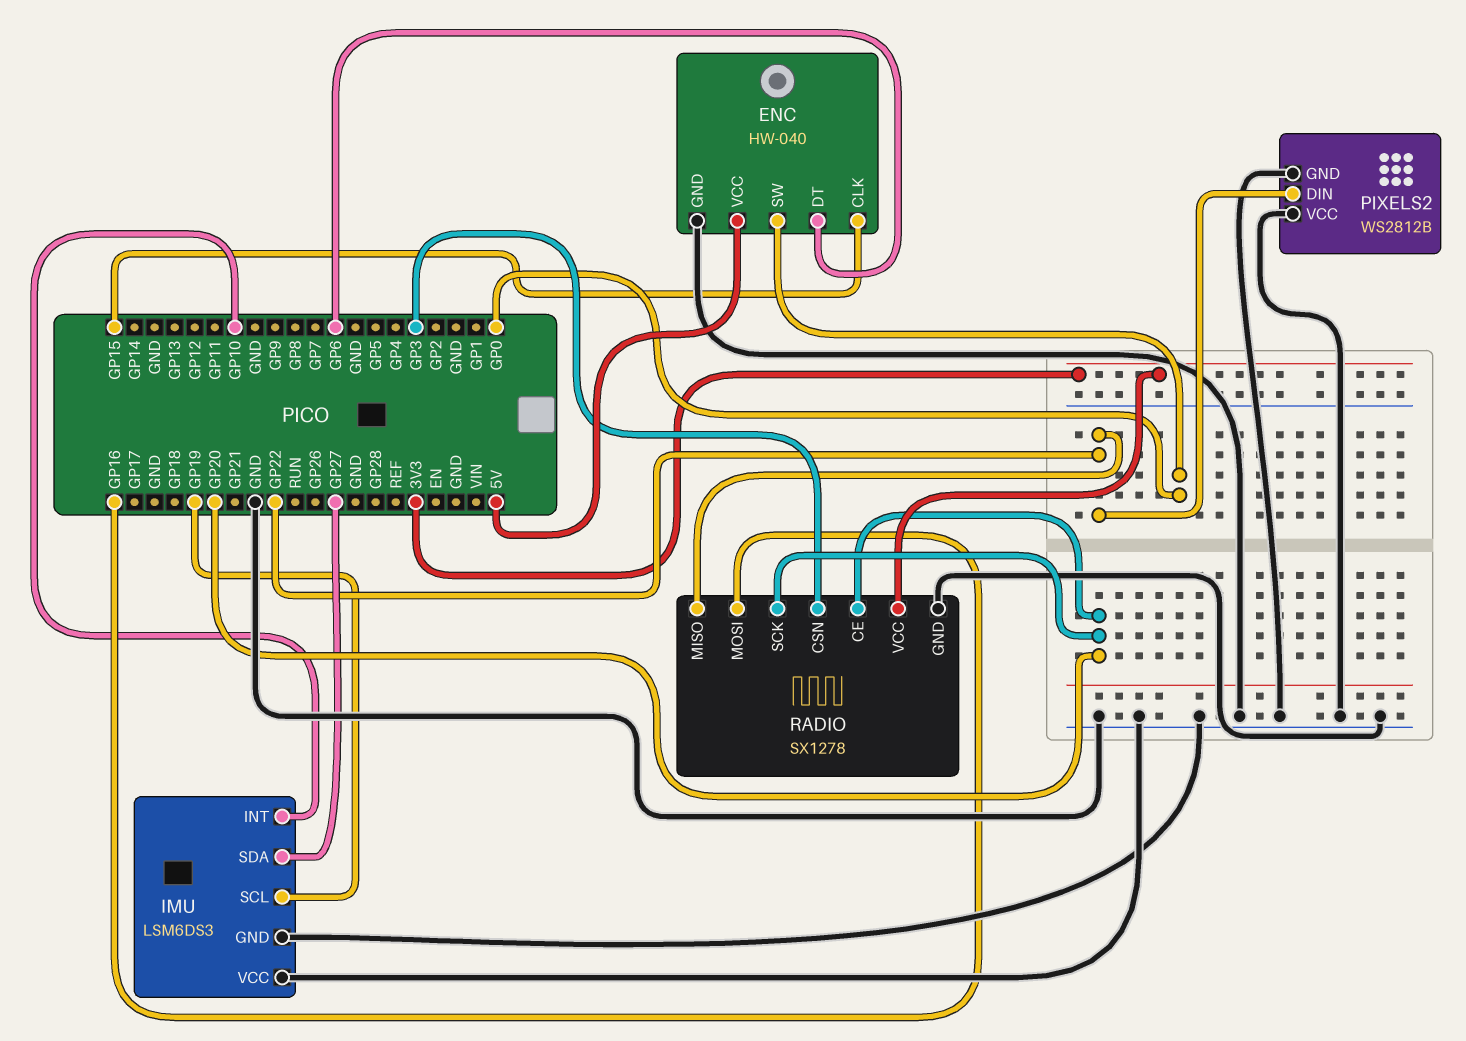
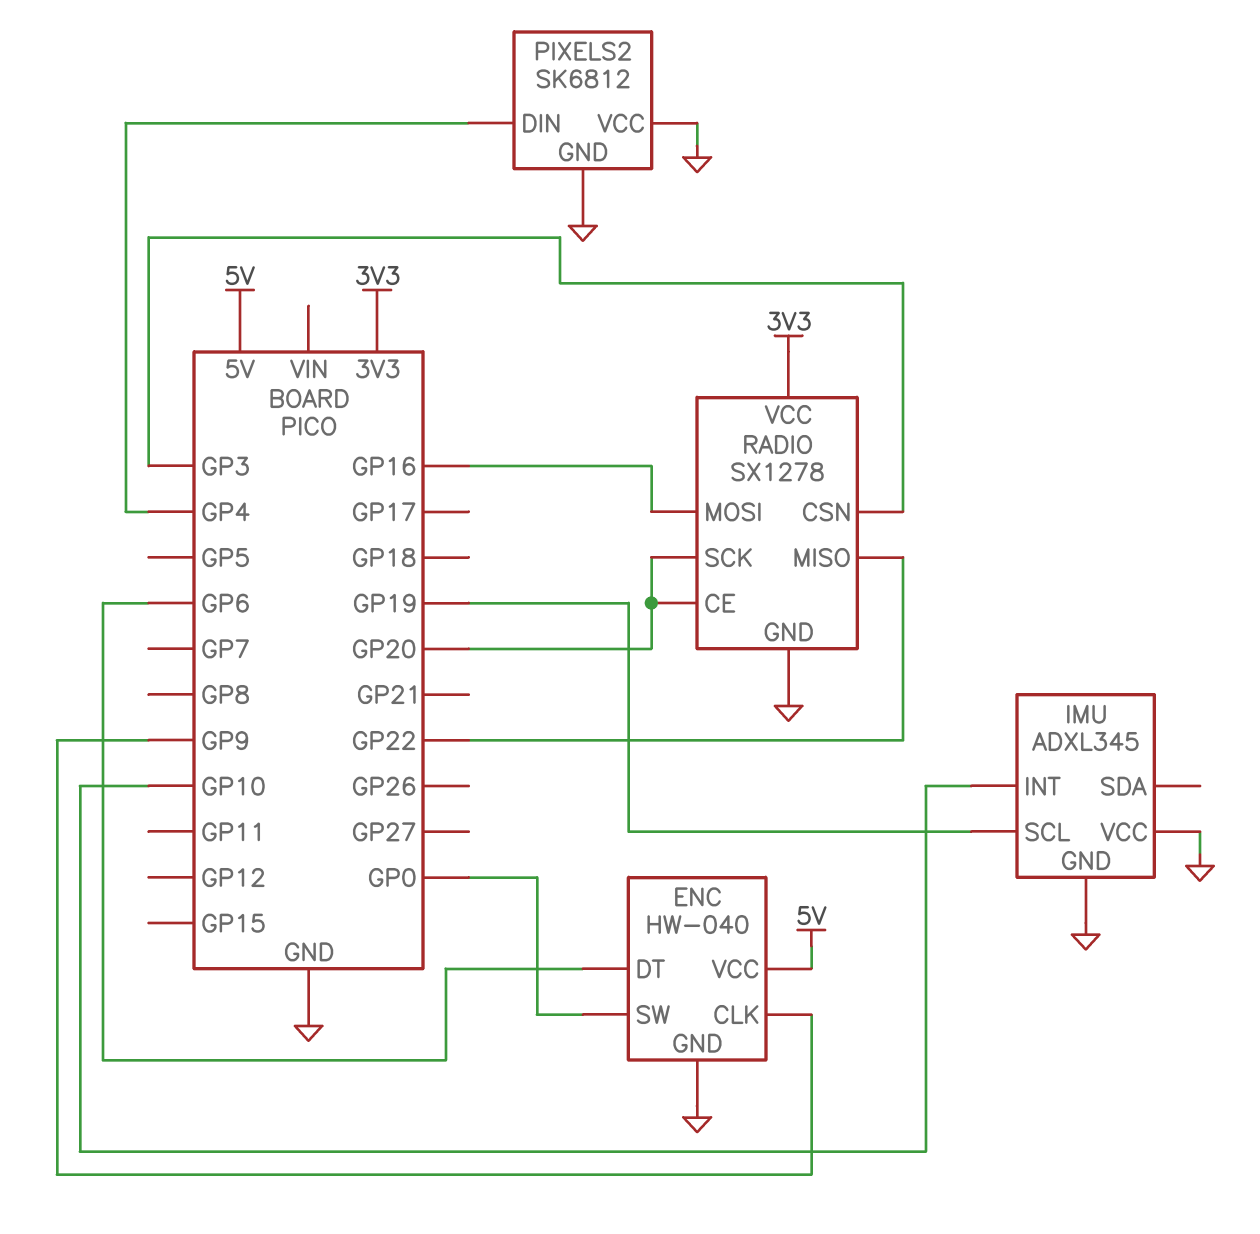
ENC pin CLK: GP15 -> GP9
IMU: LSM6DS3 -> ADXL345
IMU pin SDA: GP27 -> none
PIXELS2: WS2812B -> SK6812
PIXELS2 pin DIN: GP22 -> GP4

